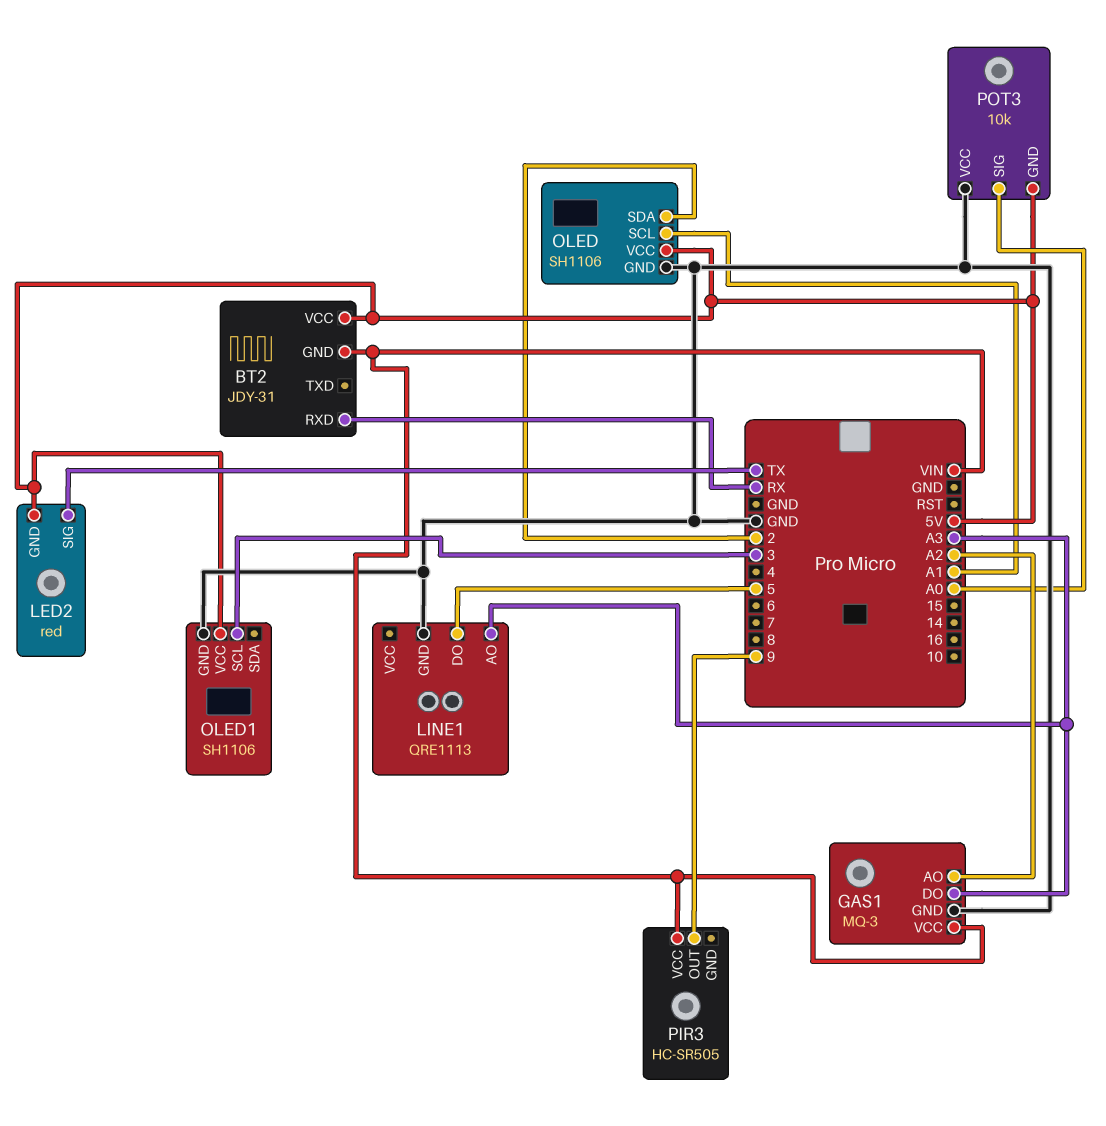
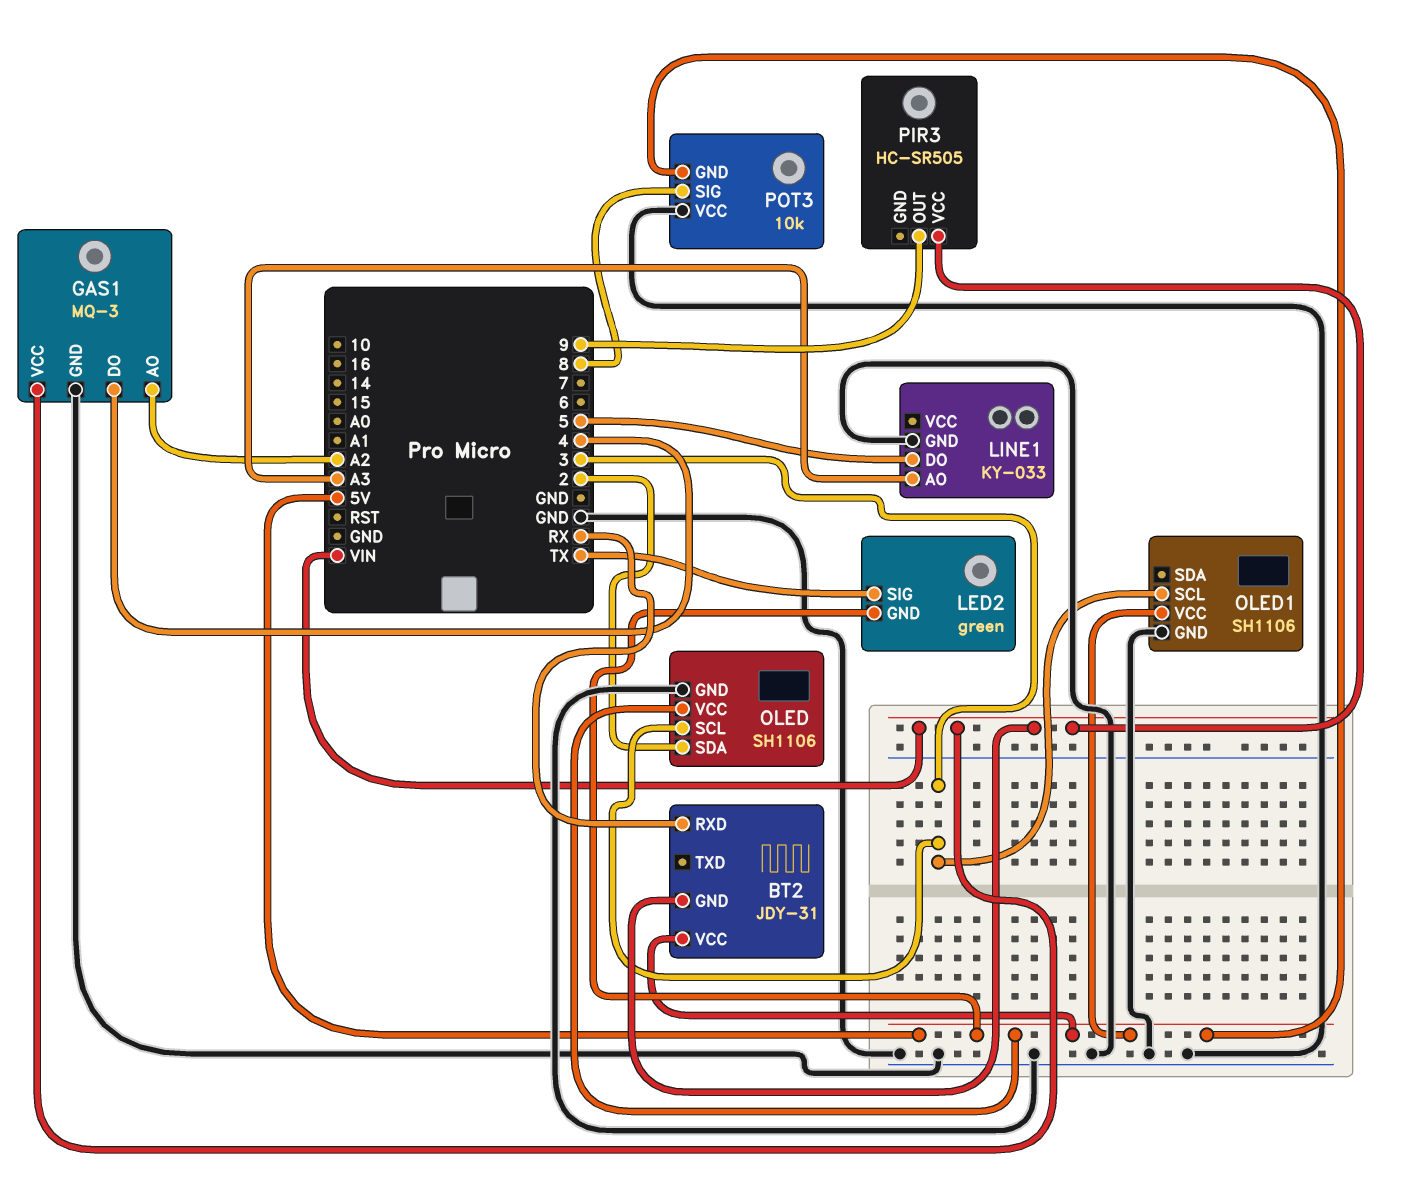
GAS1 pin DO: A3 -> 4
LED2: red -> green
LINE1: QRE1113 -> KY-033
OLED pin SCL: A1 -> 3
POT3 pin SIG: A0 -> 8

